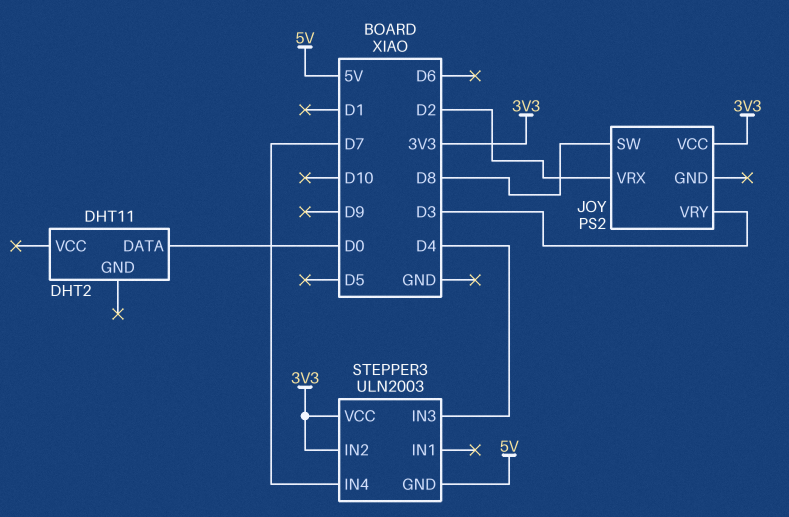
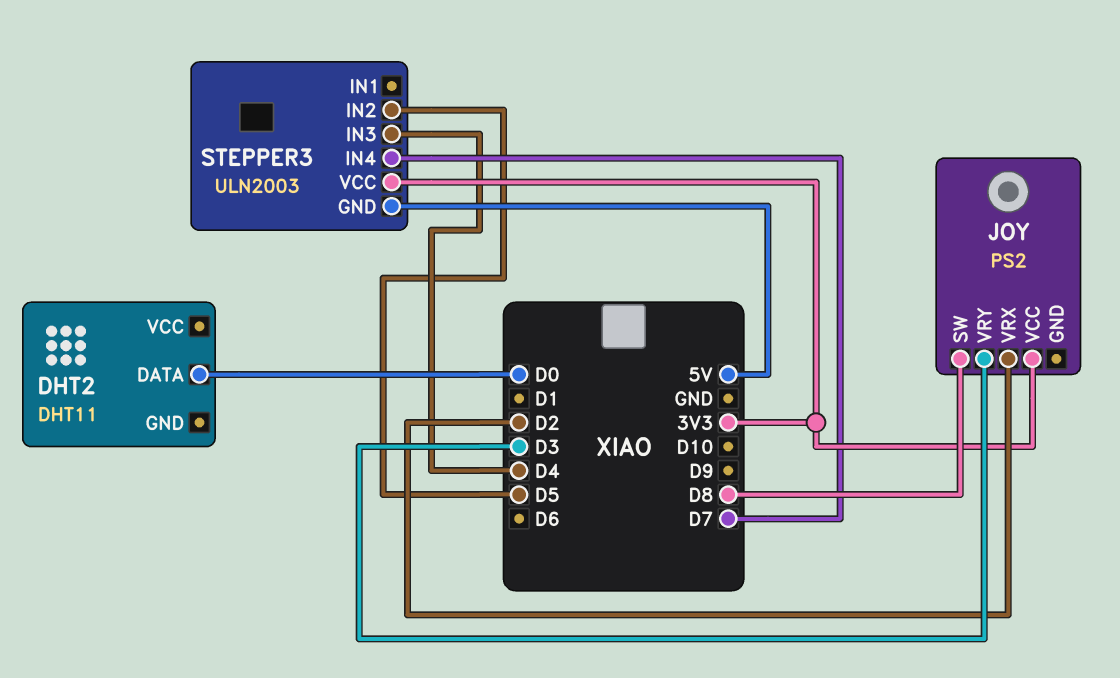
STEPPER3 pin IN2: 3V3 -> D5

